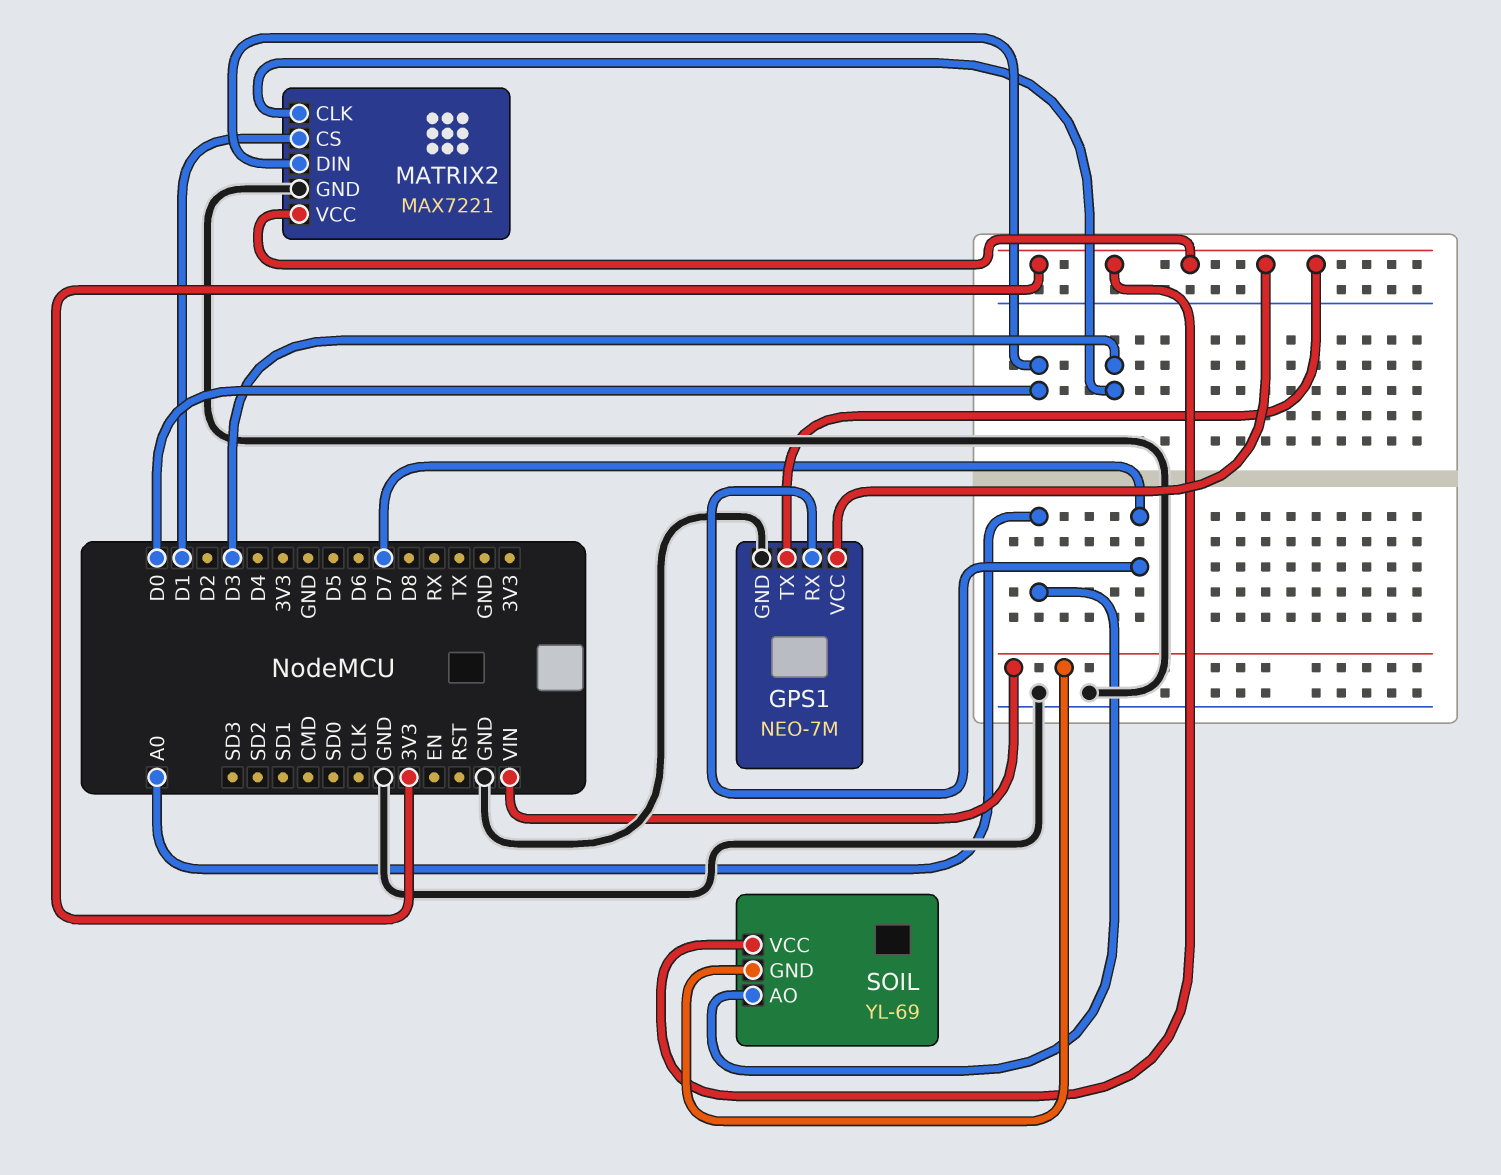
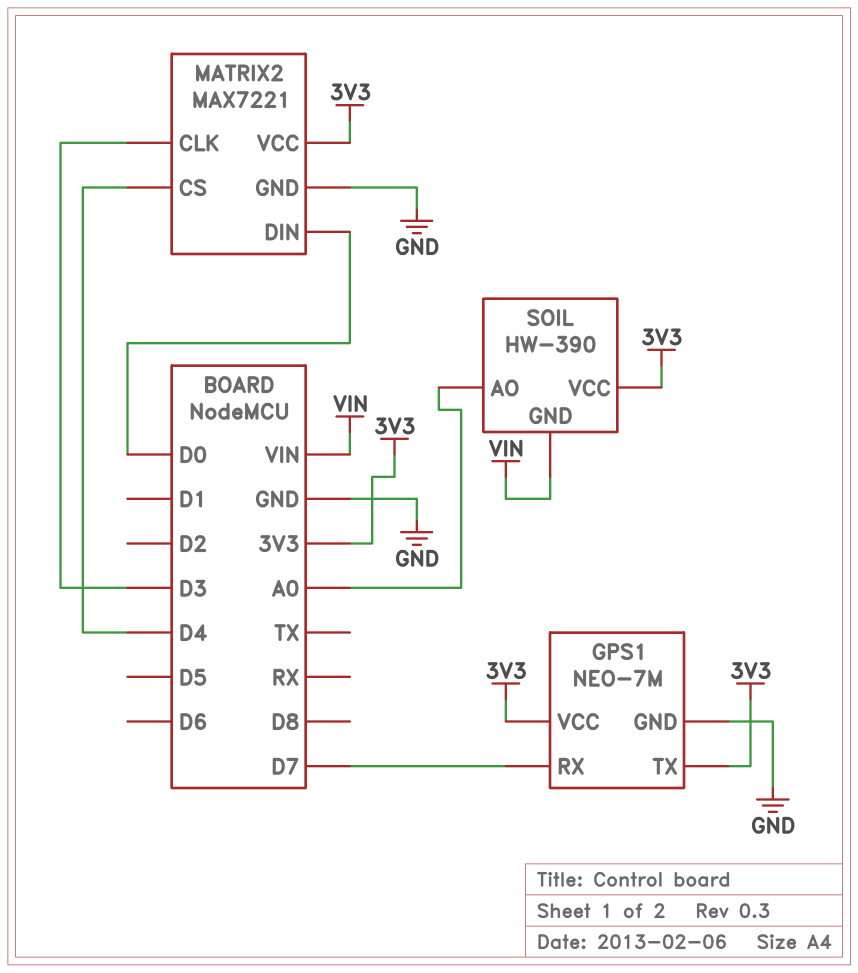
MATRIX2 pin CS: D1 -> D4
SOIL: YL-69 -> HW-390

